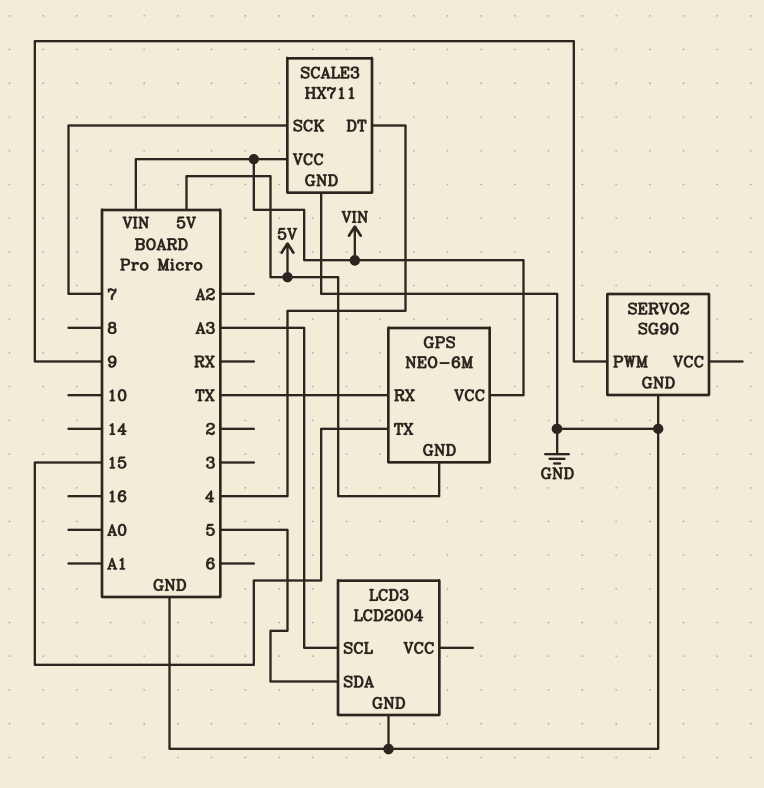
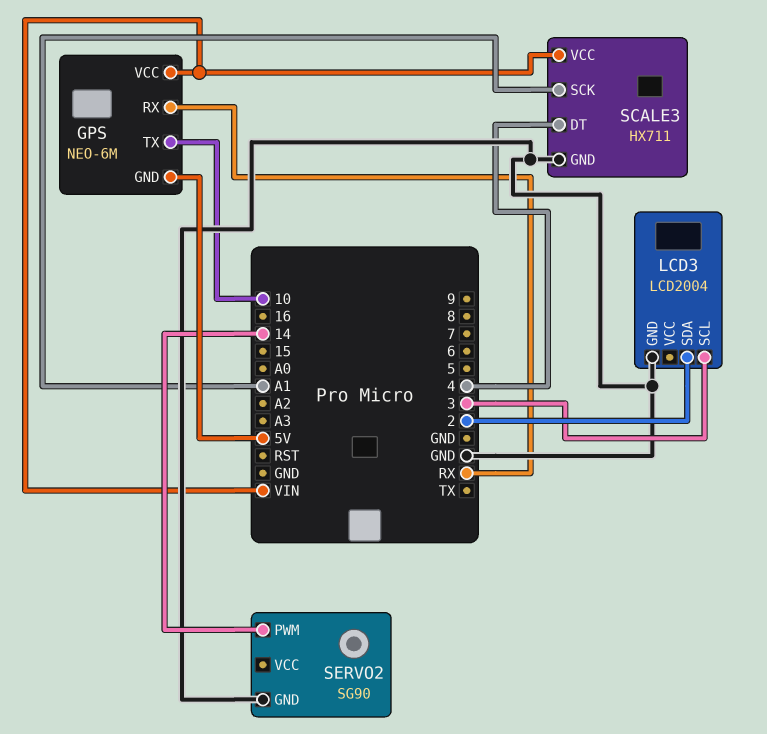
GPS pin RX: TX -> RX
GPS pin TX: 15 -> 10
LCD3 pin SCL: A3 -> 3
LCD3 pin SDA: 5 -> 2
SCALE3 pin SCK: 7 -> A1
SERVO2 pin PWM: 9 -> 14

